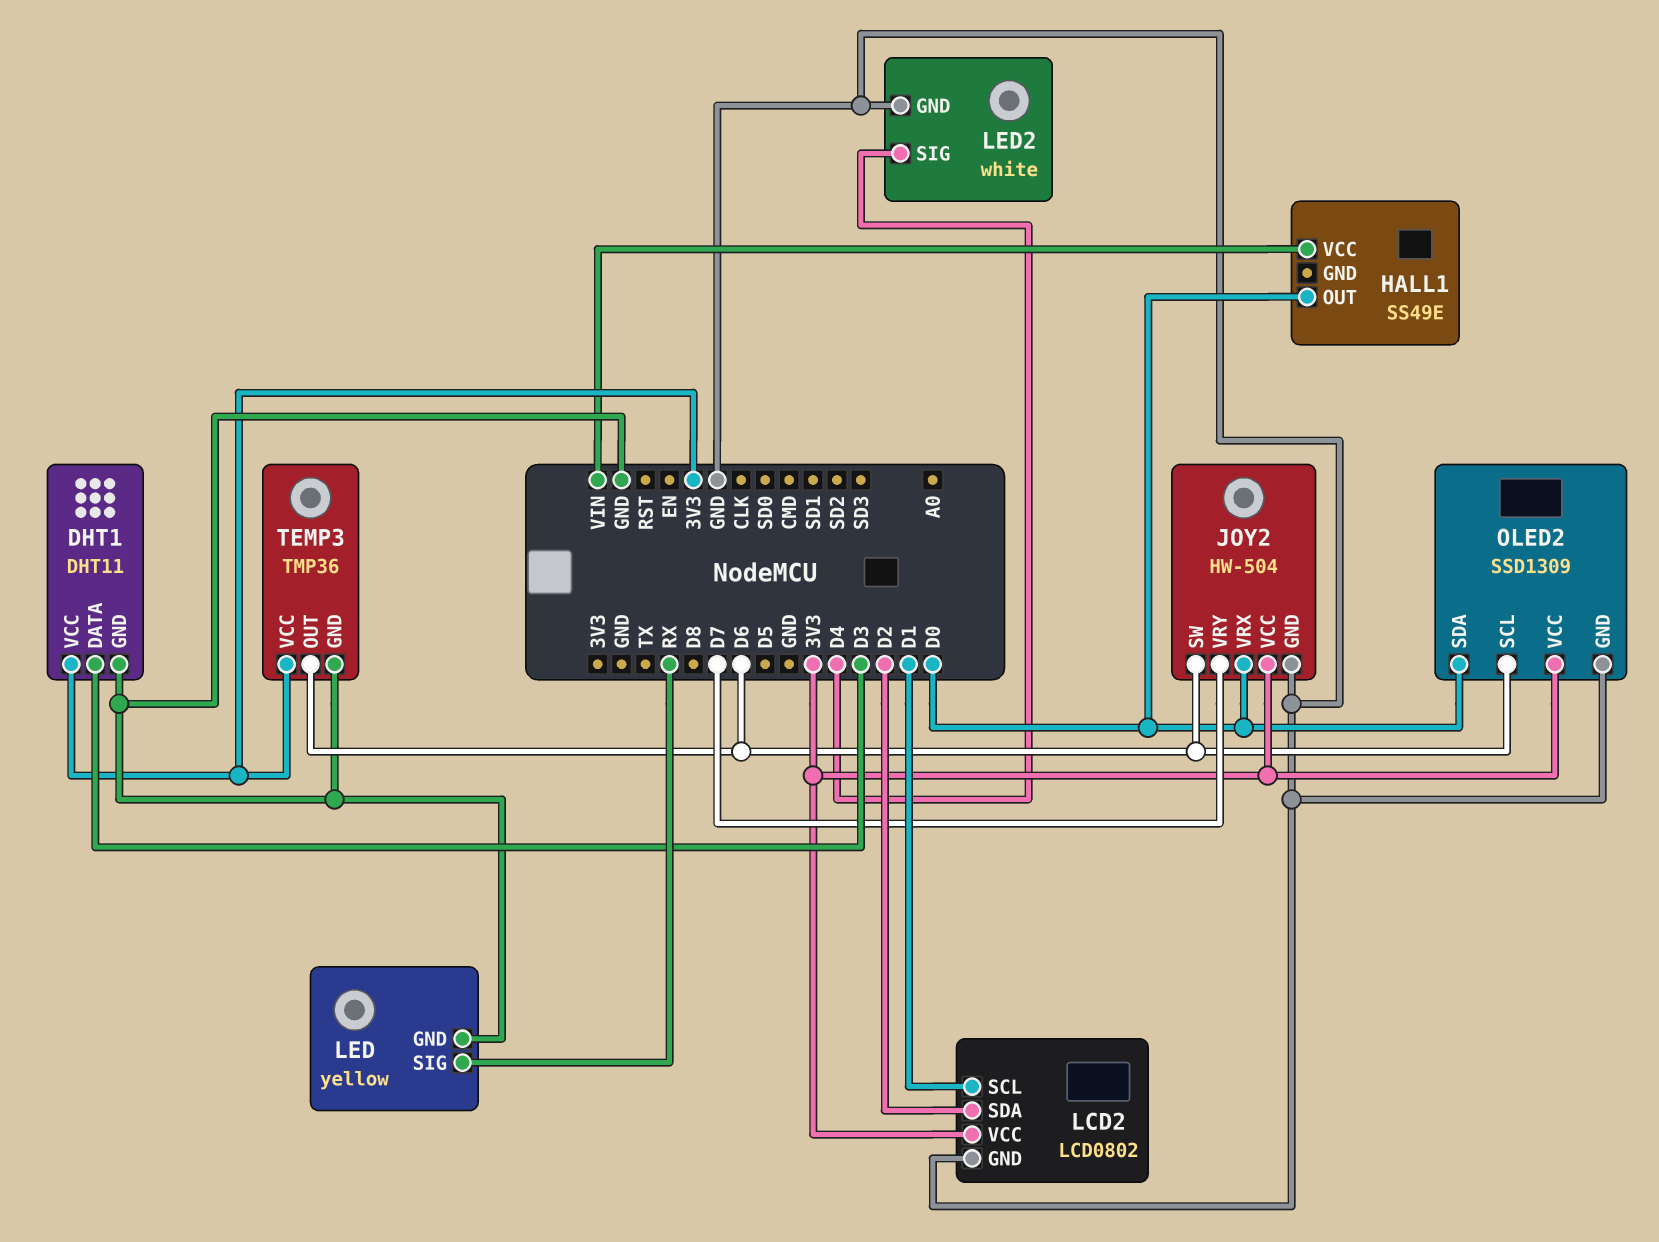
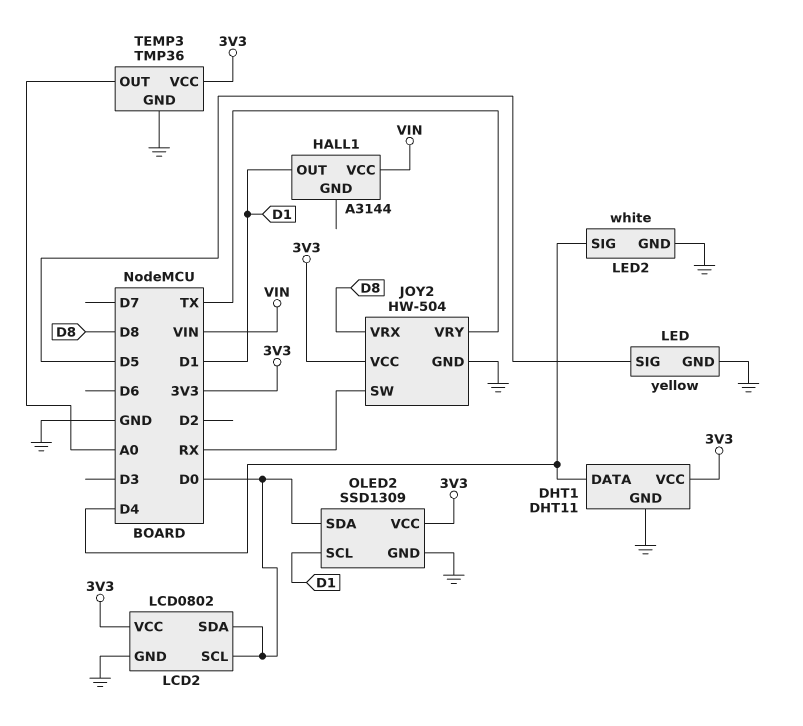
DHT1 pin DATA: D3 -> D4
HALL1: SS49E -> A3144
HALL1 pin OUT: D0 -> D1
JOY2 pin SW: D6 -> RX
JOY2 pin VRX: D0 -> D8
JOY2 pin VRY: D7 -> TX
LCD2 pin SCL: D1 -> D0
LCD2 pin SDA: D2 -> D0
LED pin SIG: RX -> D5
OLED2 pin SCL: D6 -> D1
TEMP3 pin OUT: D6 -> A0

